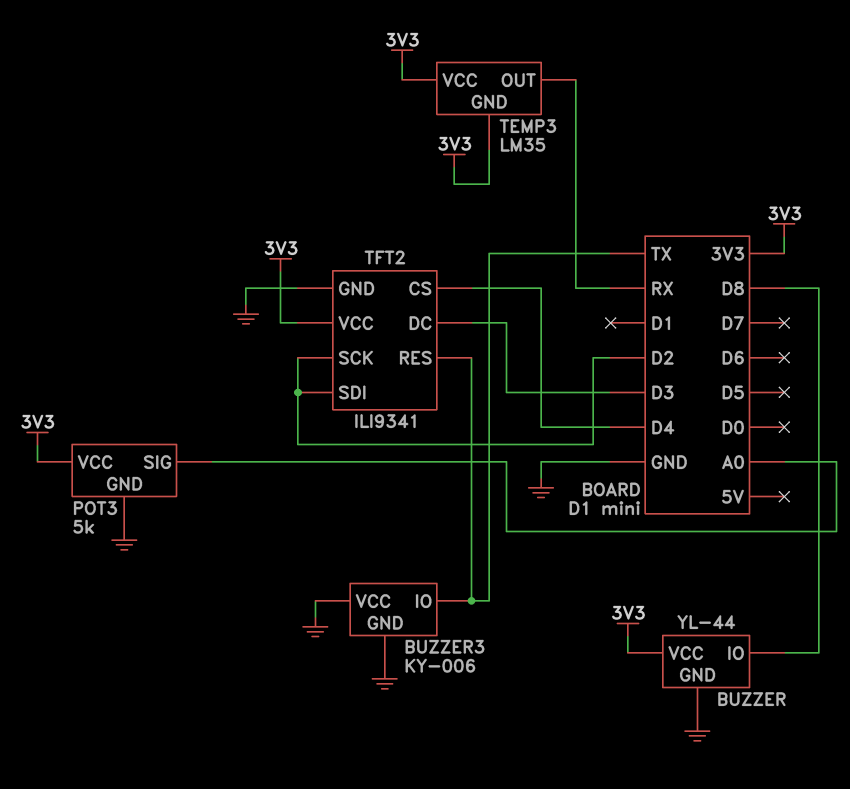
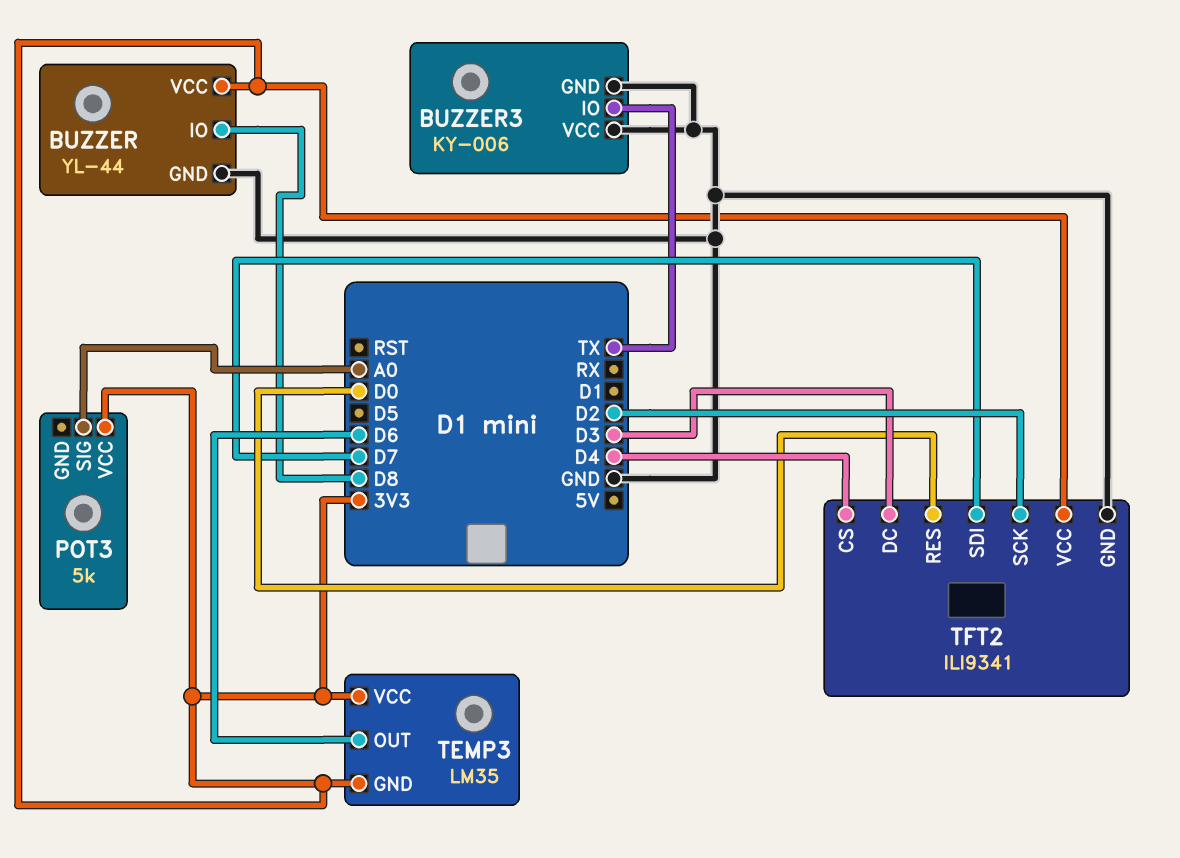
POT3 pin GND: GND -> none
TEMP3 pin OUT: RX -> D6
TFT2 pin RES: TX -> D0
TFT2 pin SDI: D2 -> D7

